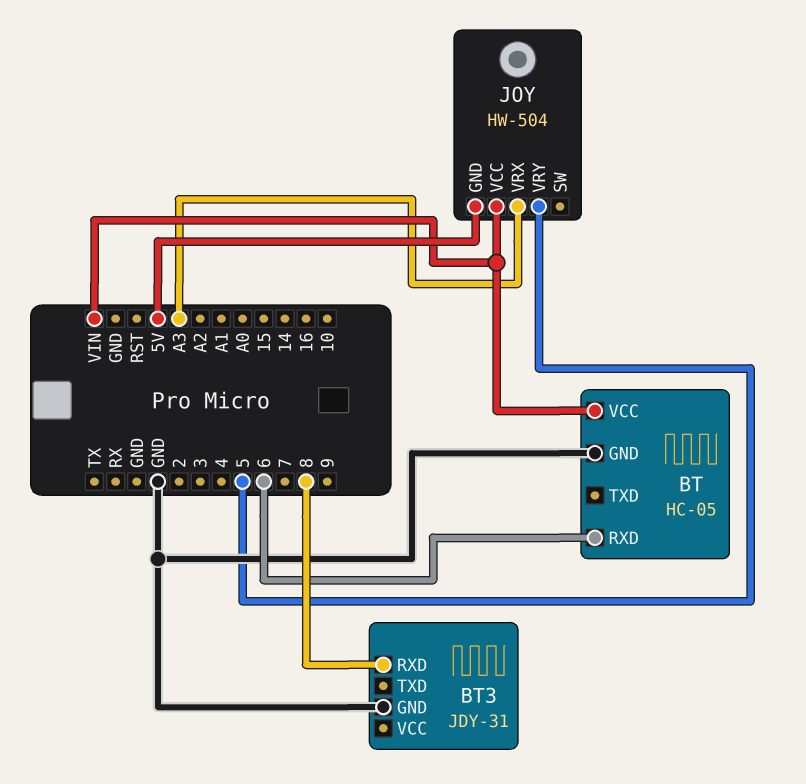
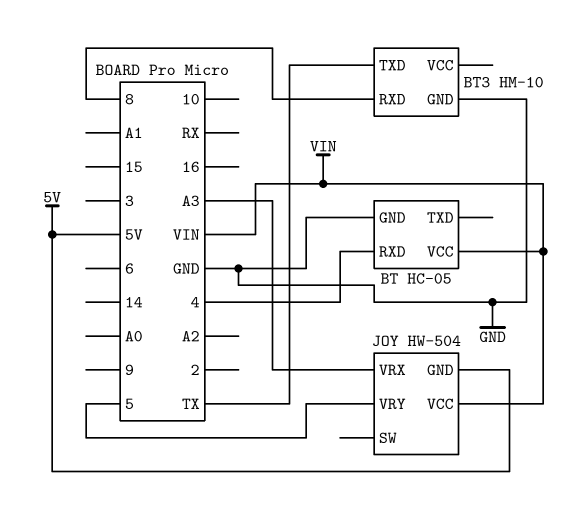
BT pin RXD: 6 -> 4
BT3: JDY-31 -> HM-10
BT3 pin TXD: none -> TX

